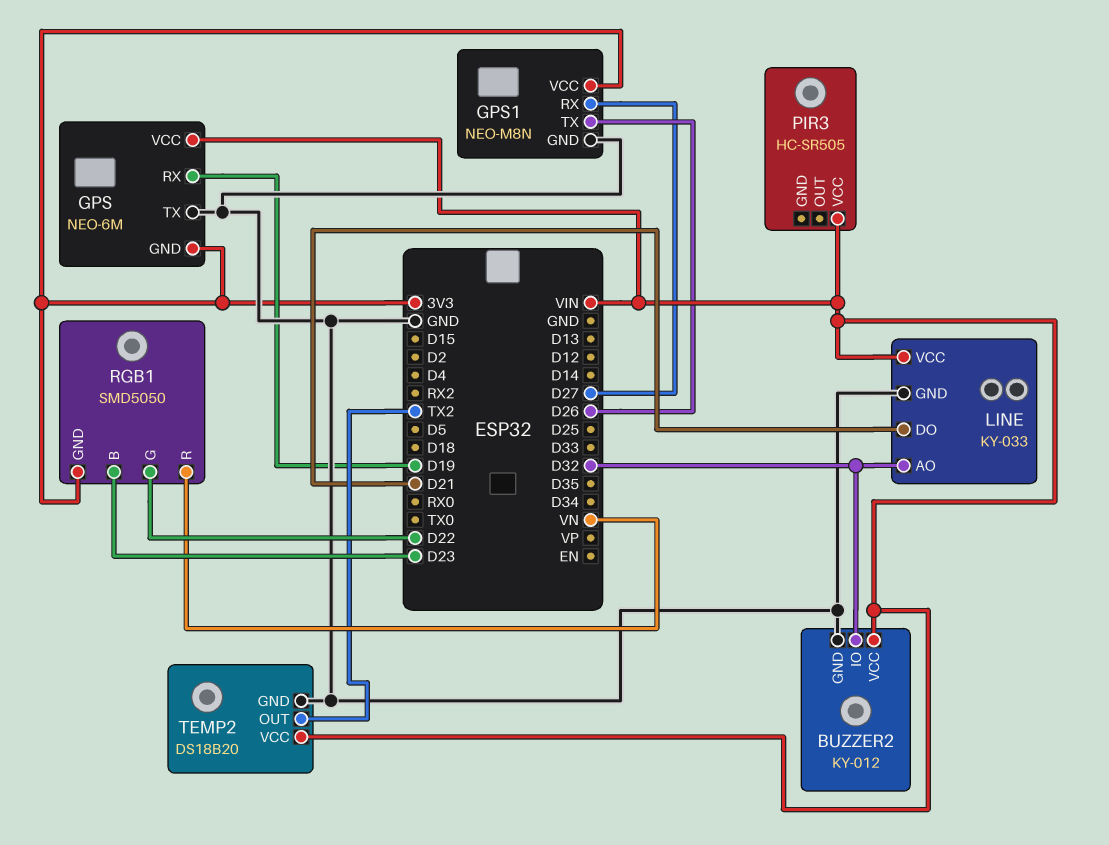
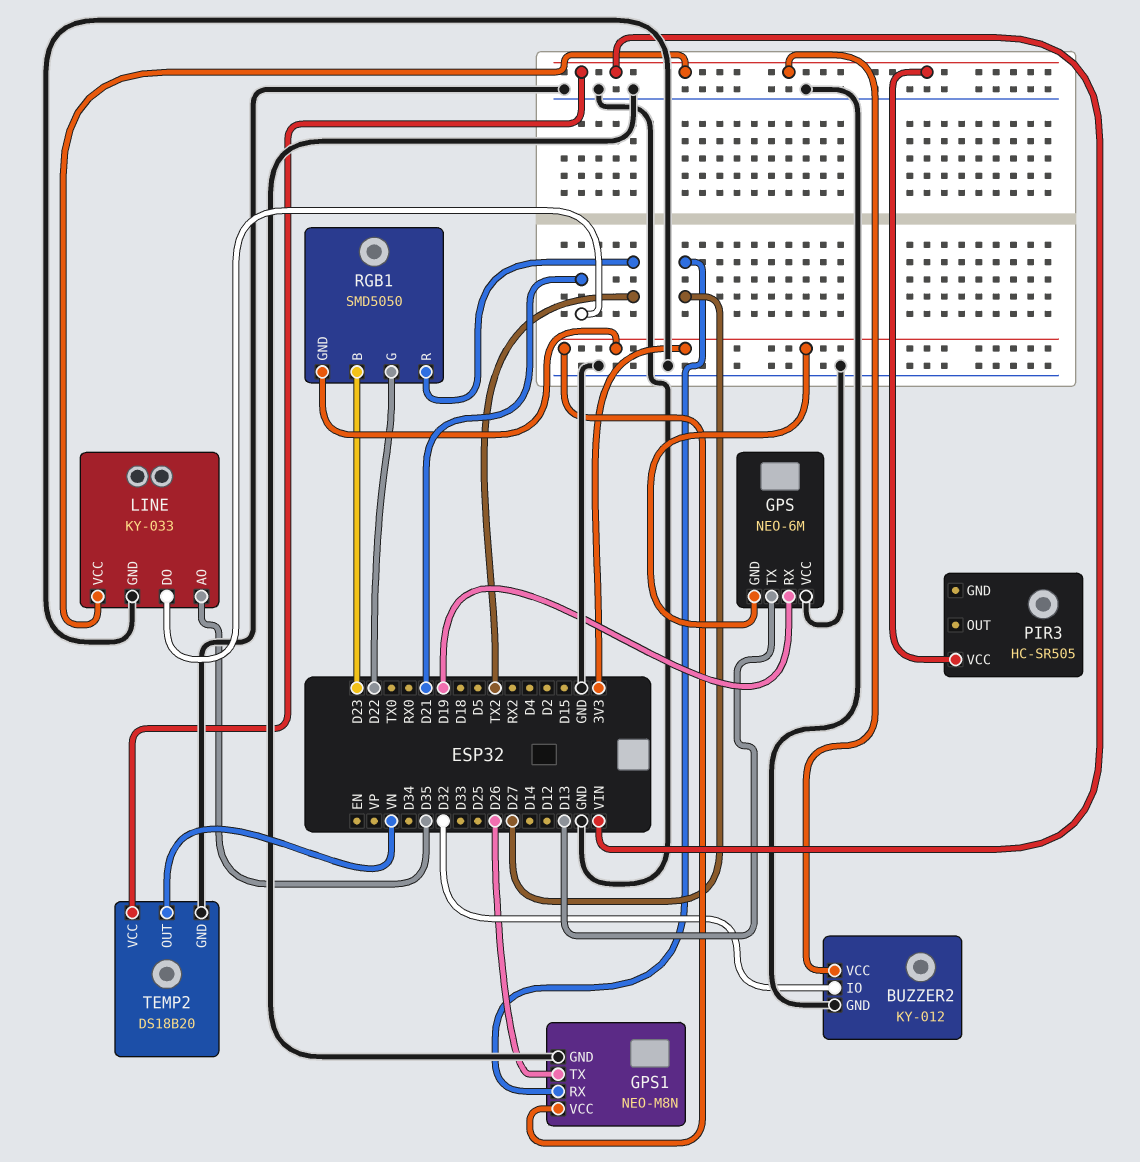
GPS pin TX: GND -> D13
GPS pin VCC: VIN -> GND
LINE pin AO: D32 -> D35
RGB1 pin R: VN -> TX2
TEMP2 pin OUT: TX2 -> VN

